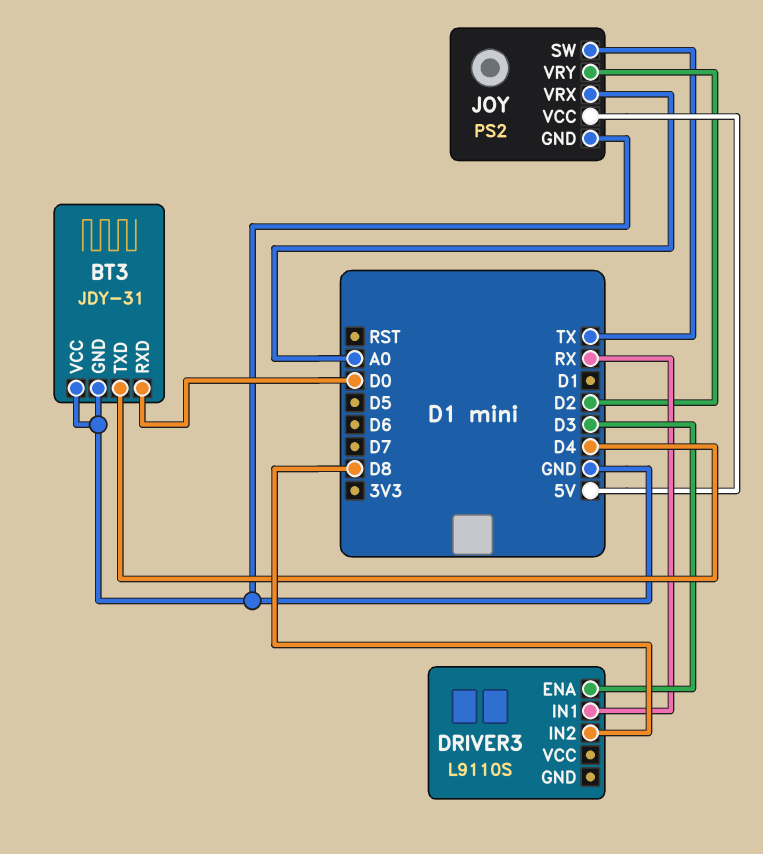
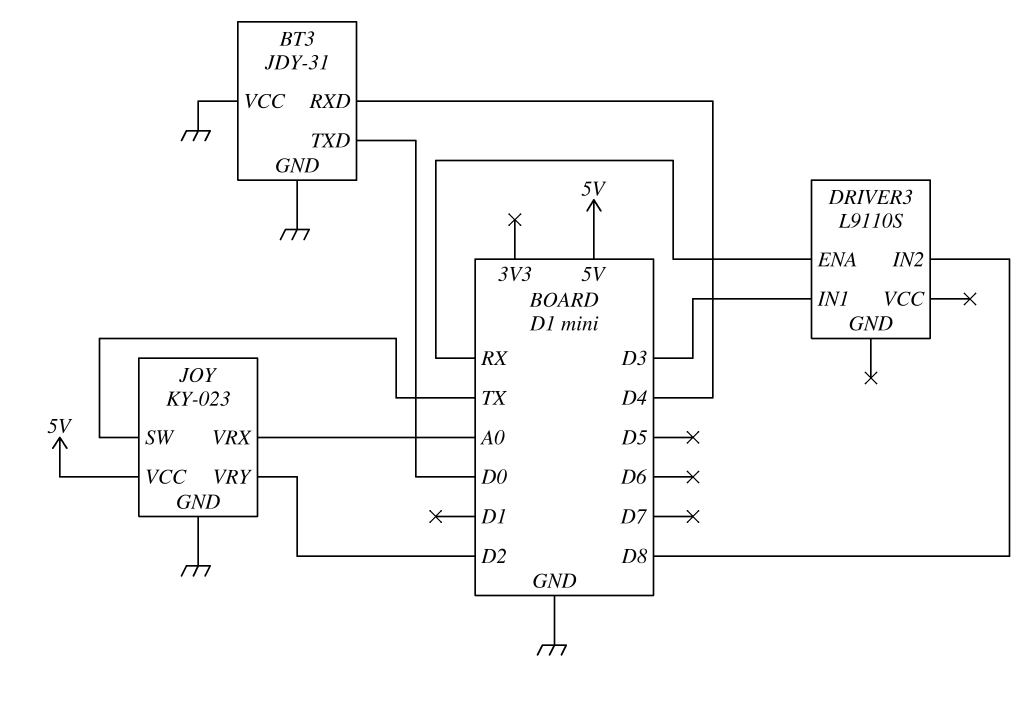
BT3 pin RXD: D0 -> D4
BT3 pin TXD: D4 -> D0
DRIVER3 pin ENA: D3 -> RX
DRIVER3 pin IN1: RX -> D3
JOY: PS2 -> KY-023

